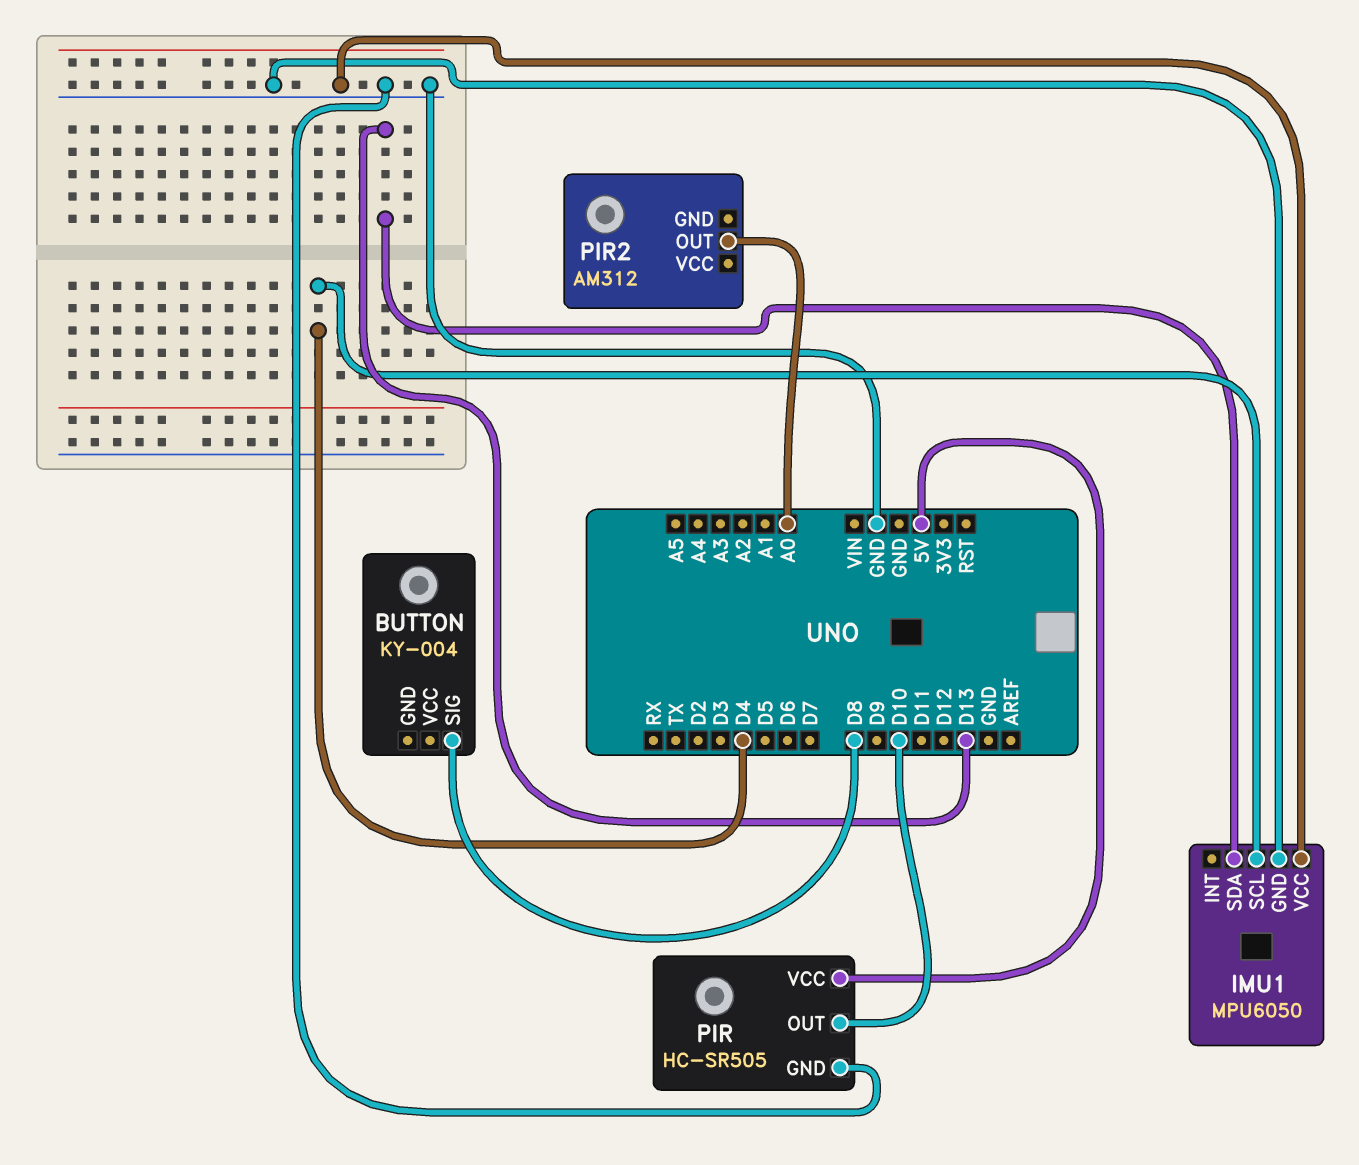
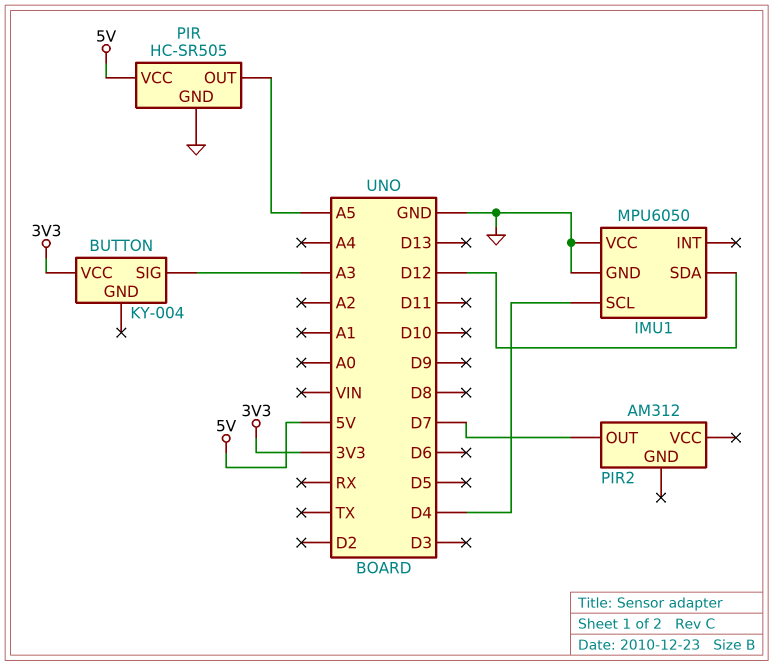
BUTTON pin SIG: D8 -> A3
BUTTON pin VCC: none -> 3V3
IMU1 pin SDA: D13 -> D12
PIR pin OUT: D10 -> A5
PIR2 pin OUT: A0 -> D7

